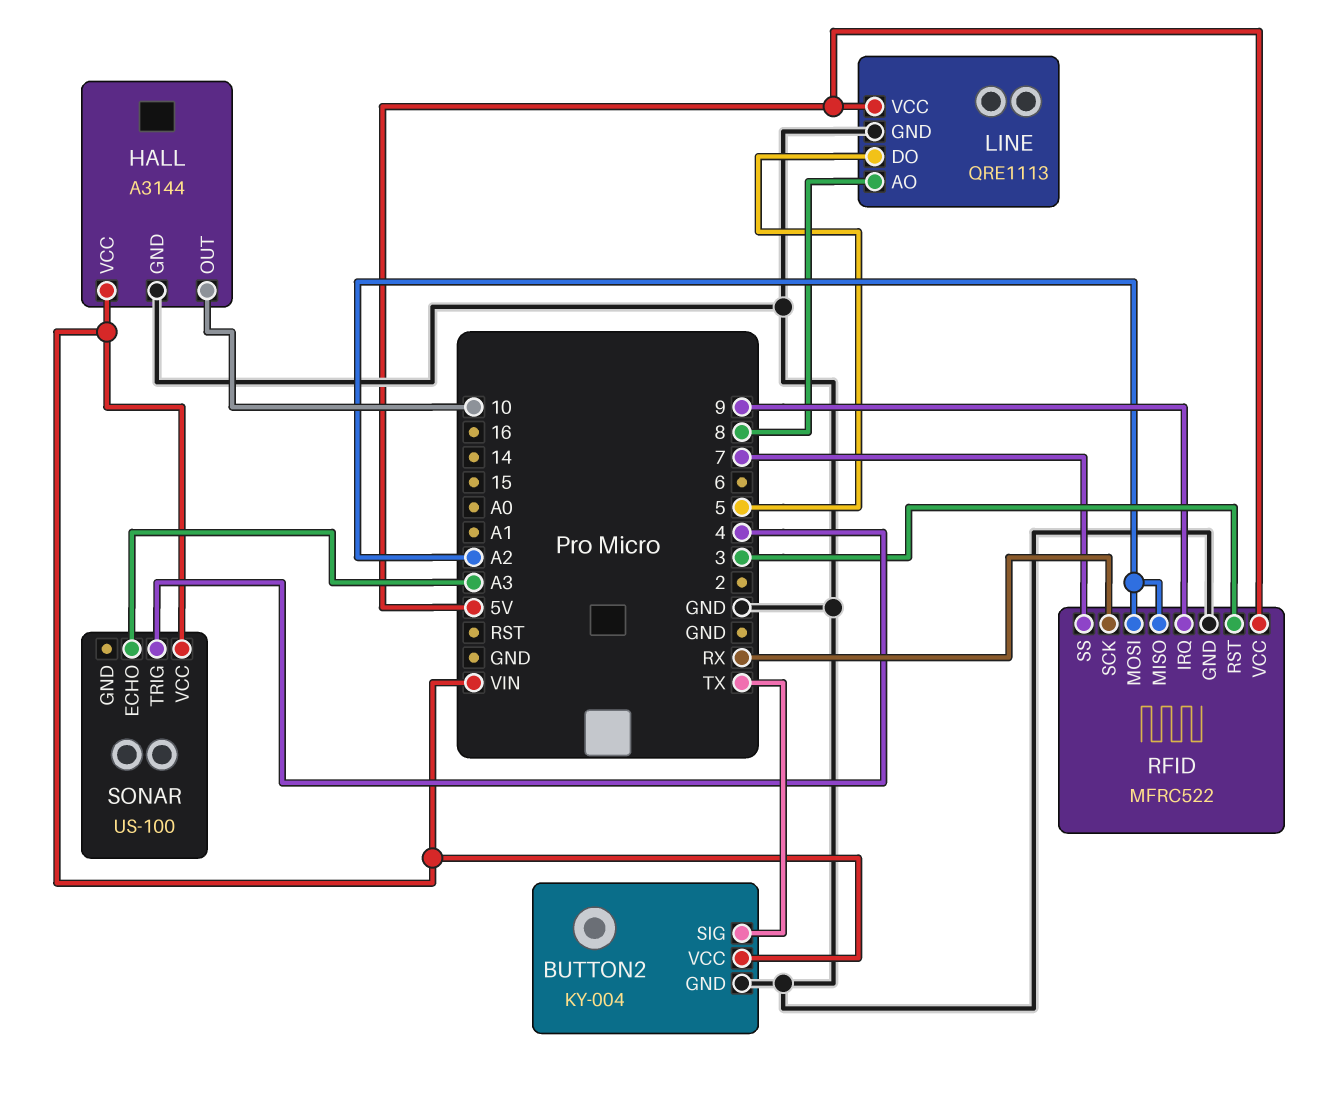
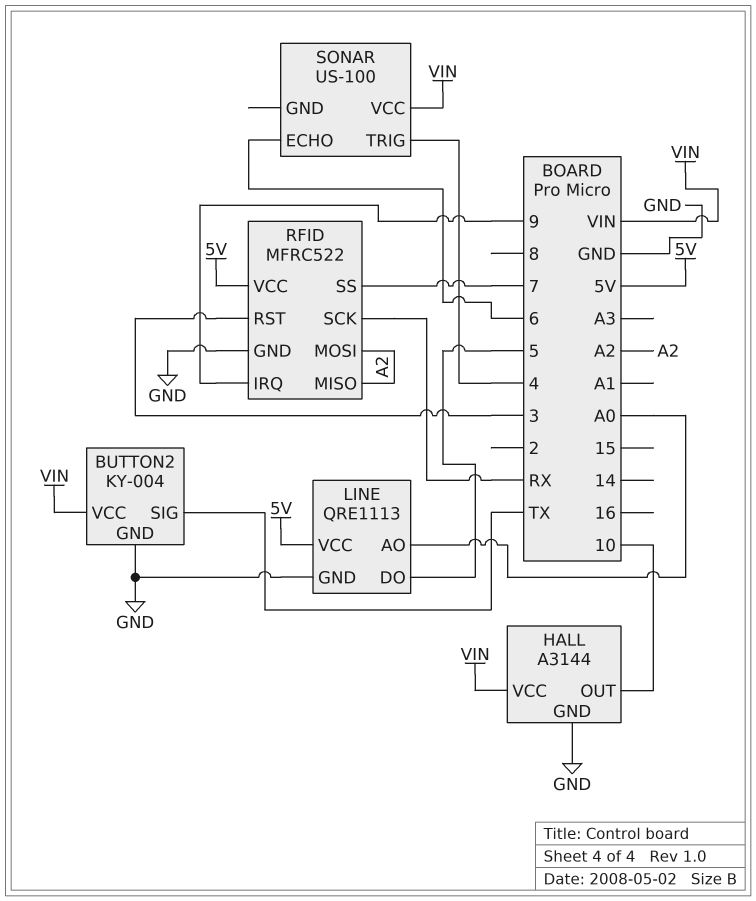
LINE pin AO: 8 -> A0
SONAR pin ECHO: A3 -> 6

